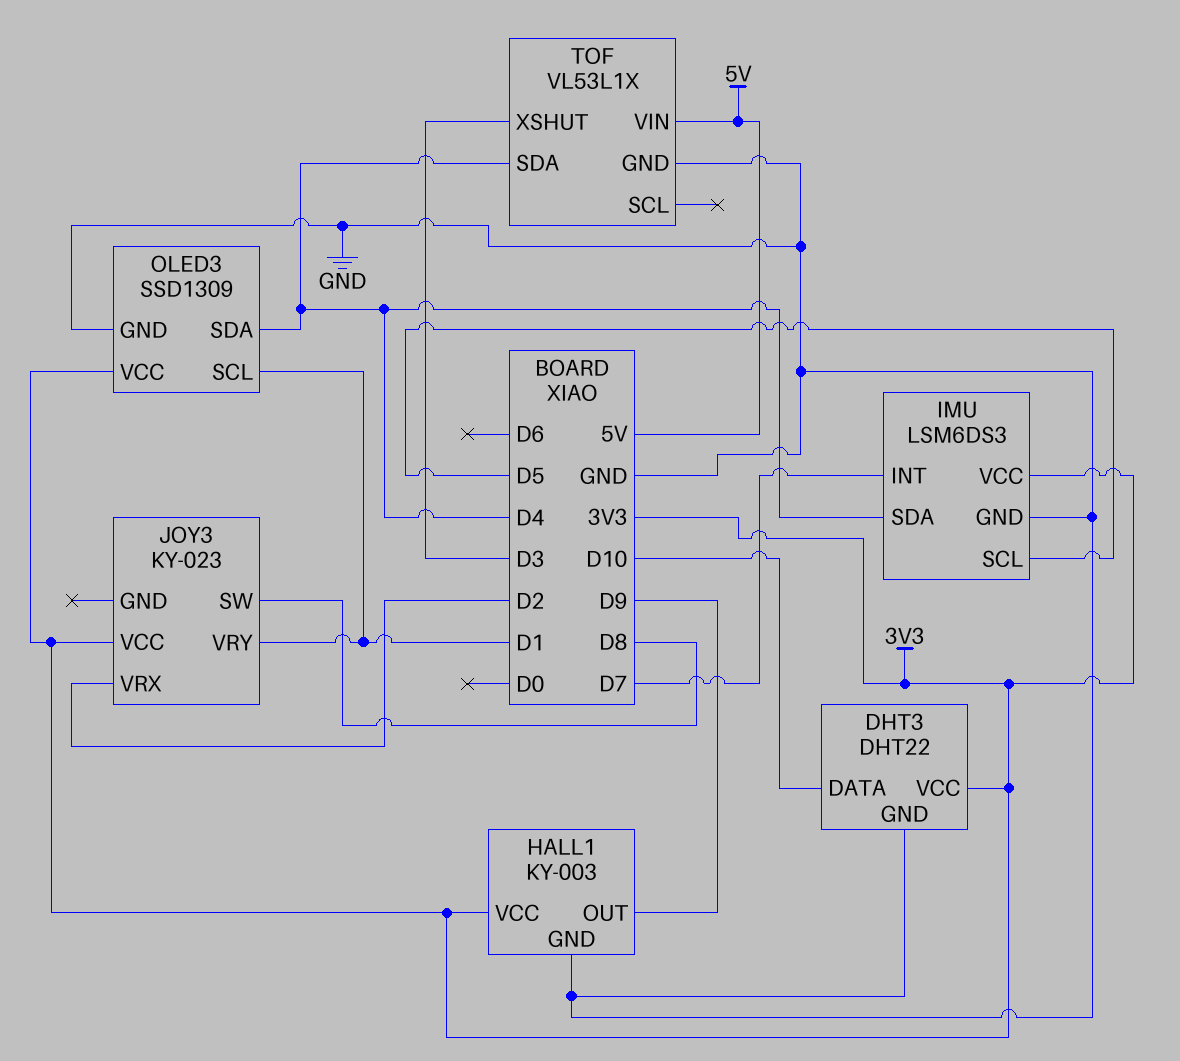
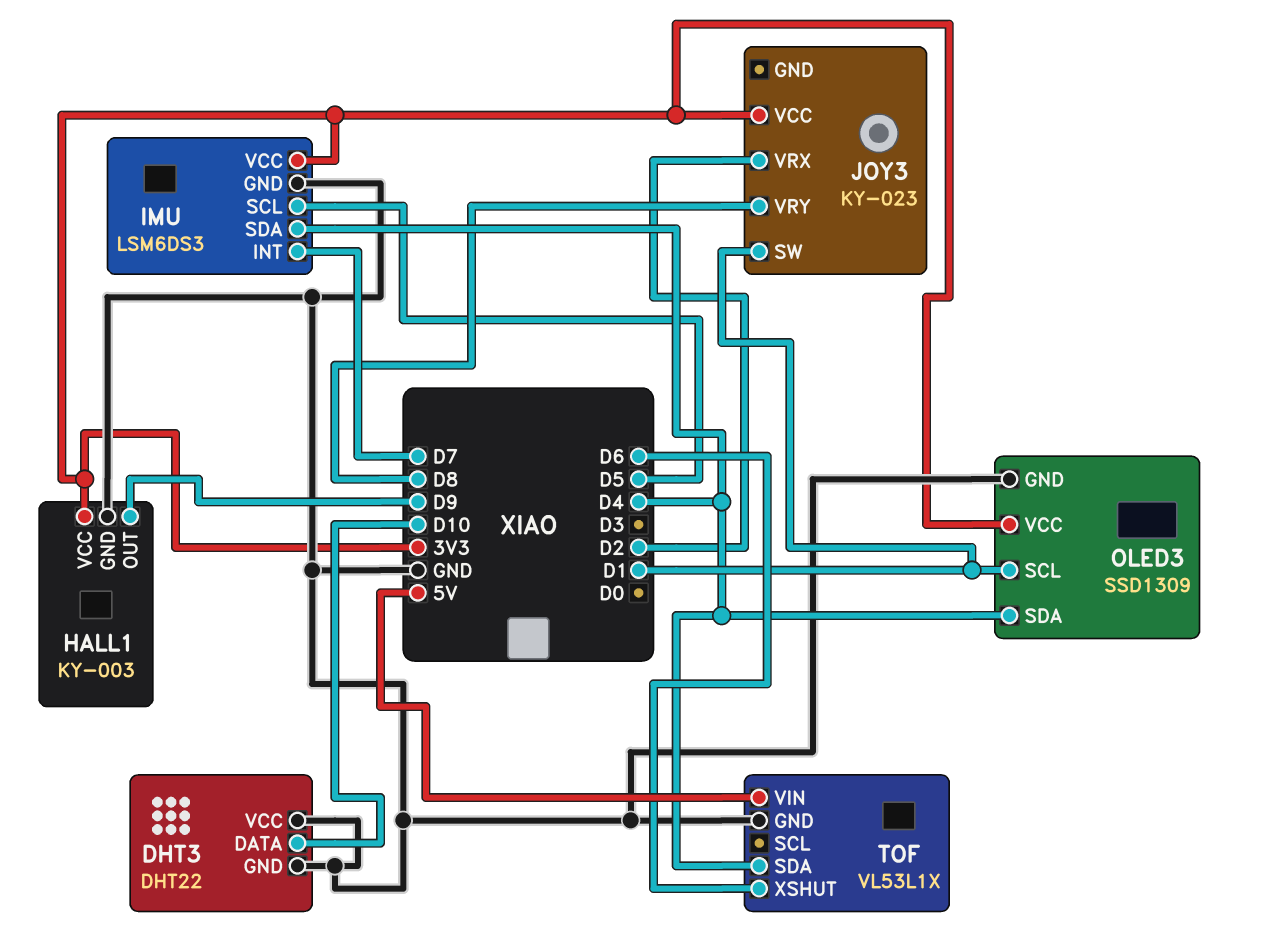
DHT3 pin VCC: 3V3 -> GND
JOY3 pin SW: D8 -> D1
JOY3 pin VRY: D1 -> D8
TOF pin XSHUT: D3 -> D6

